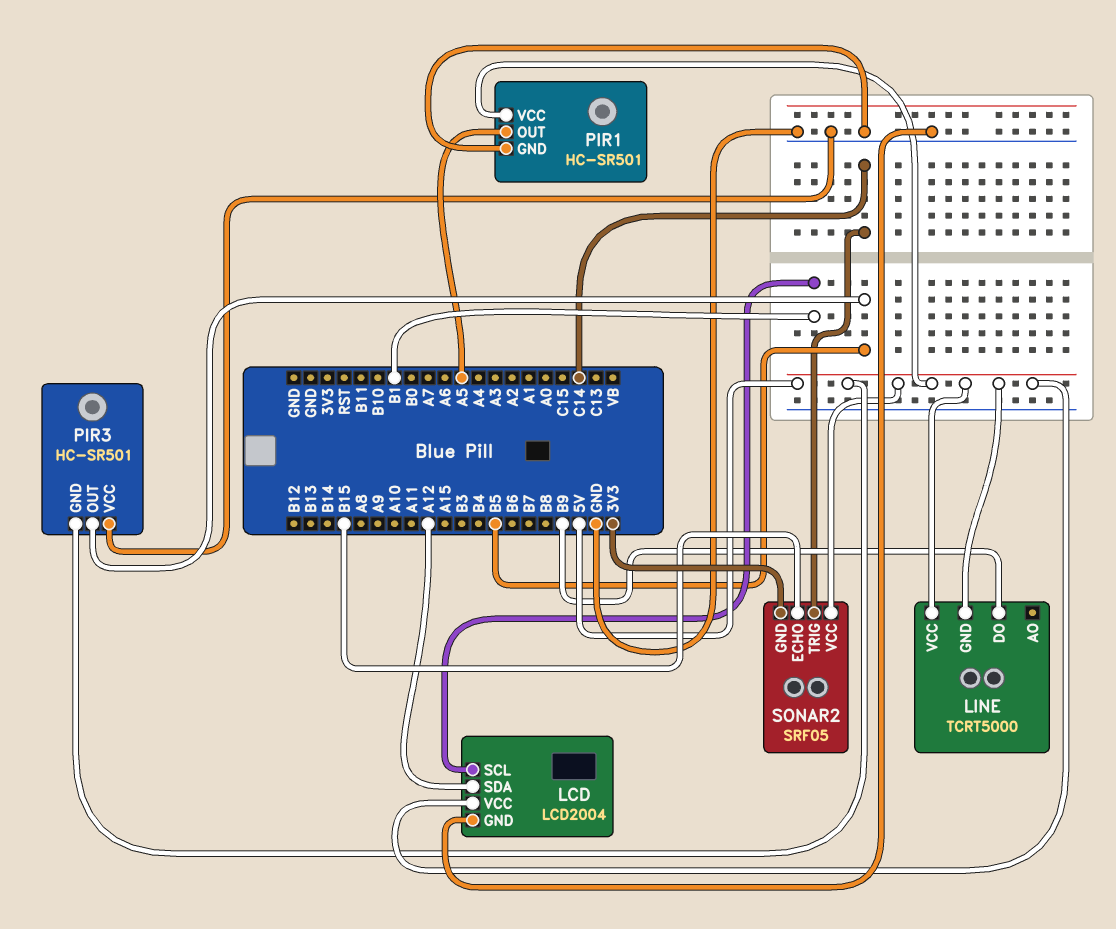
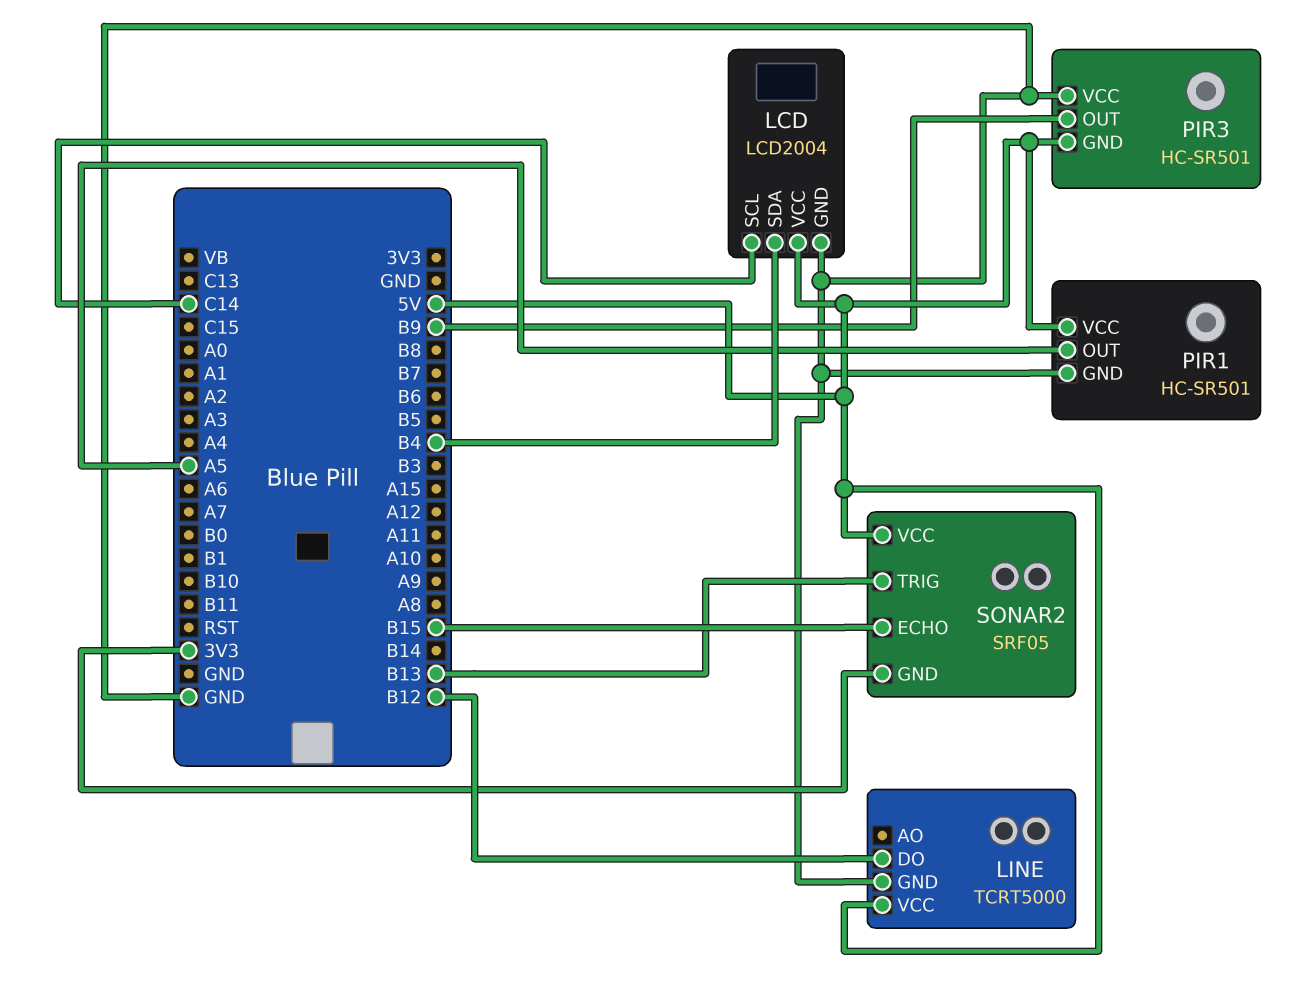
LCD pin SCL: B1 -> C14
LCD pin SDA: A12 -> B4
LINE pin DO: B9 -> B12
LINE pin GND: 5V -> GND
PIR3 pin OUT: B5 -> B9
SONAR2 pin TRIG: C14 -> B13

